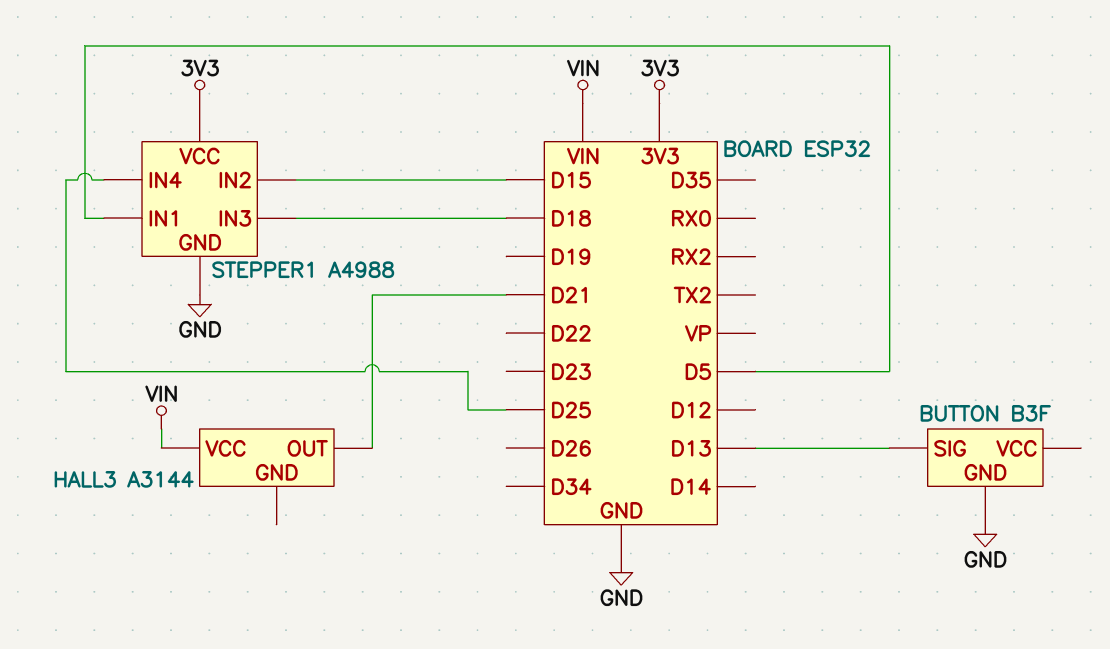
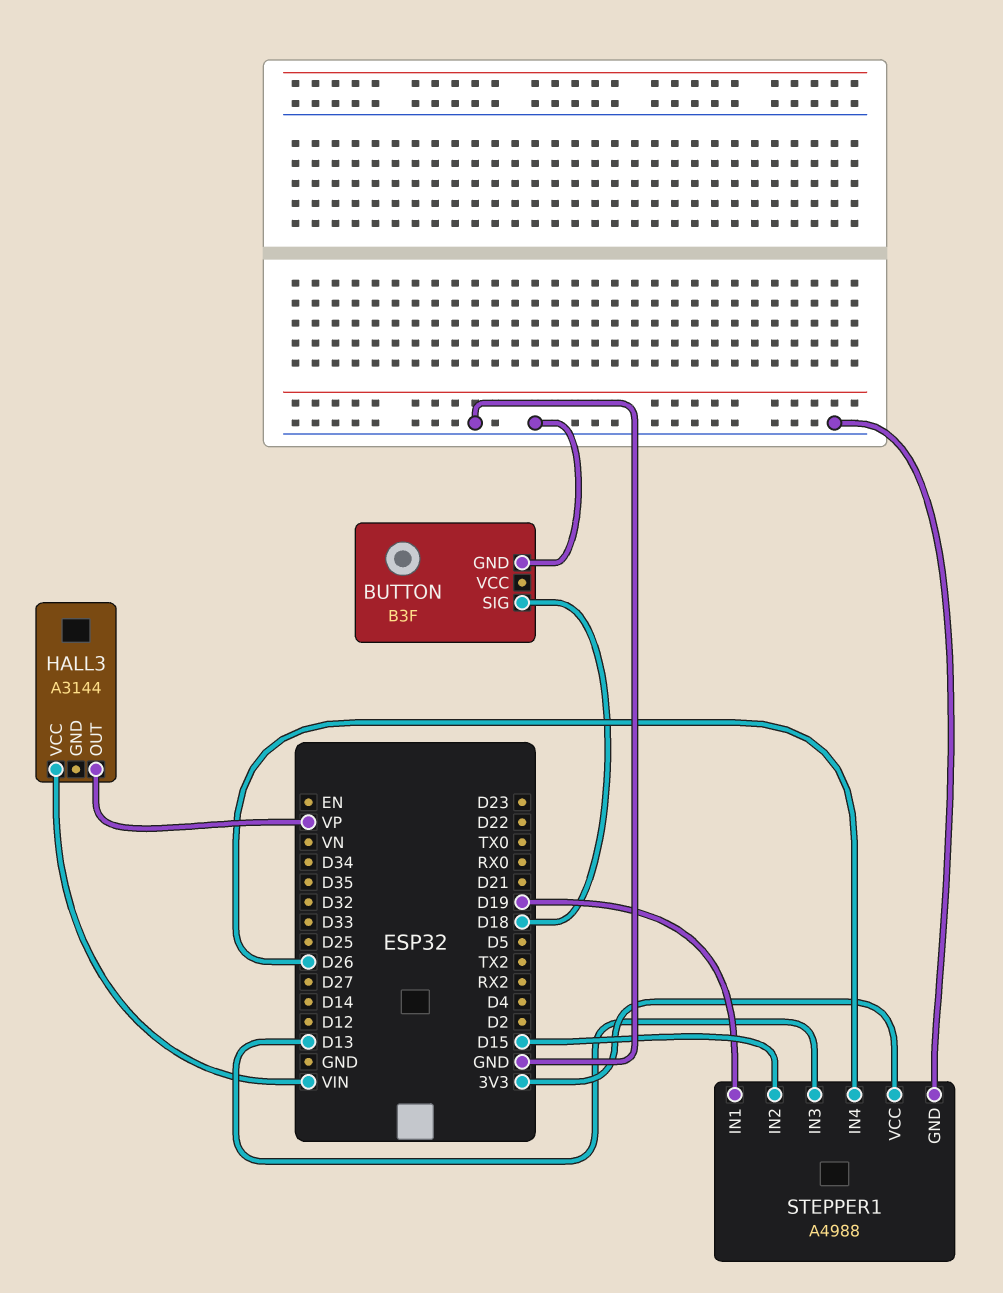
BUTTON pin SIG: D13 -> D18
HALL3 pin OUT: D21 -> VP
STEPPER1 pin IN1: D5 -> D19
STEPPER1 pin IN3: D18 -> D13
STEPPER1 pin IN4: D25 -> D26

